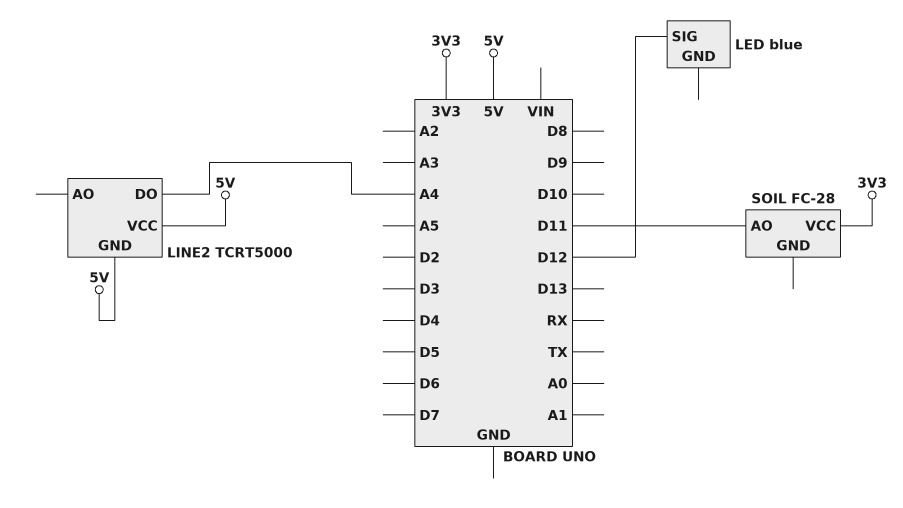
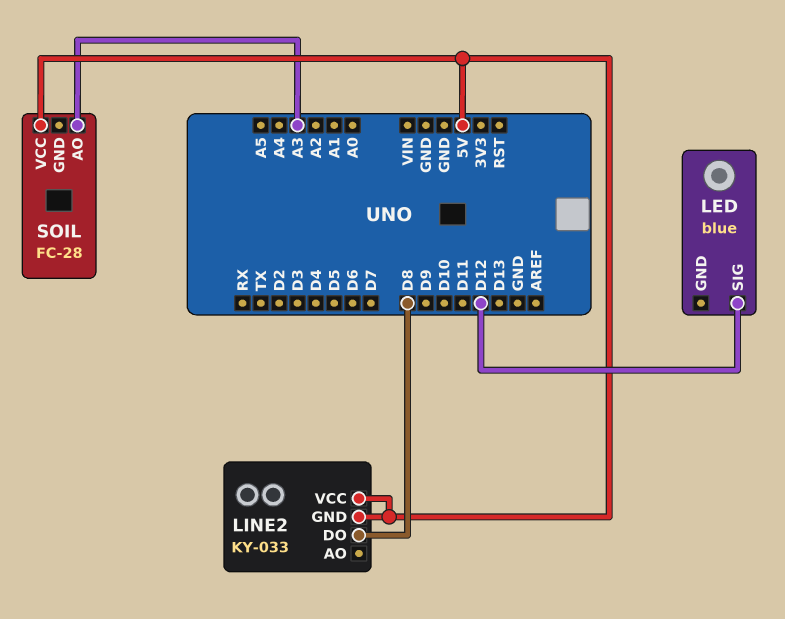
LINE2: TCRT5000 -> KY-033
LINE2 pin DO: A4 -> D8
SOIL pin AO: D11 -> A3
SOIL pin VCC: 3V3 -> 5V

